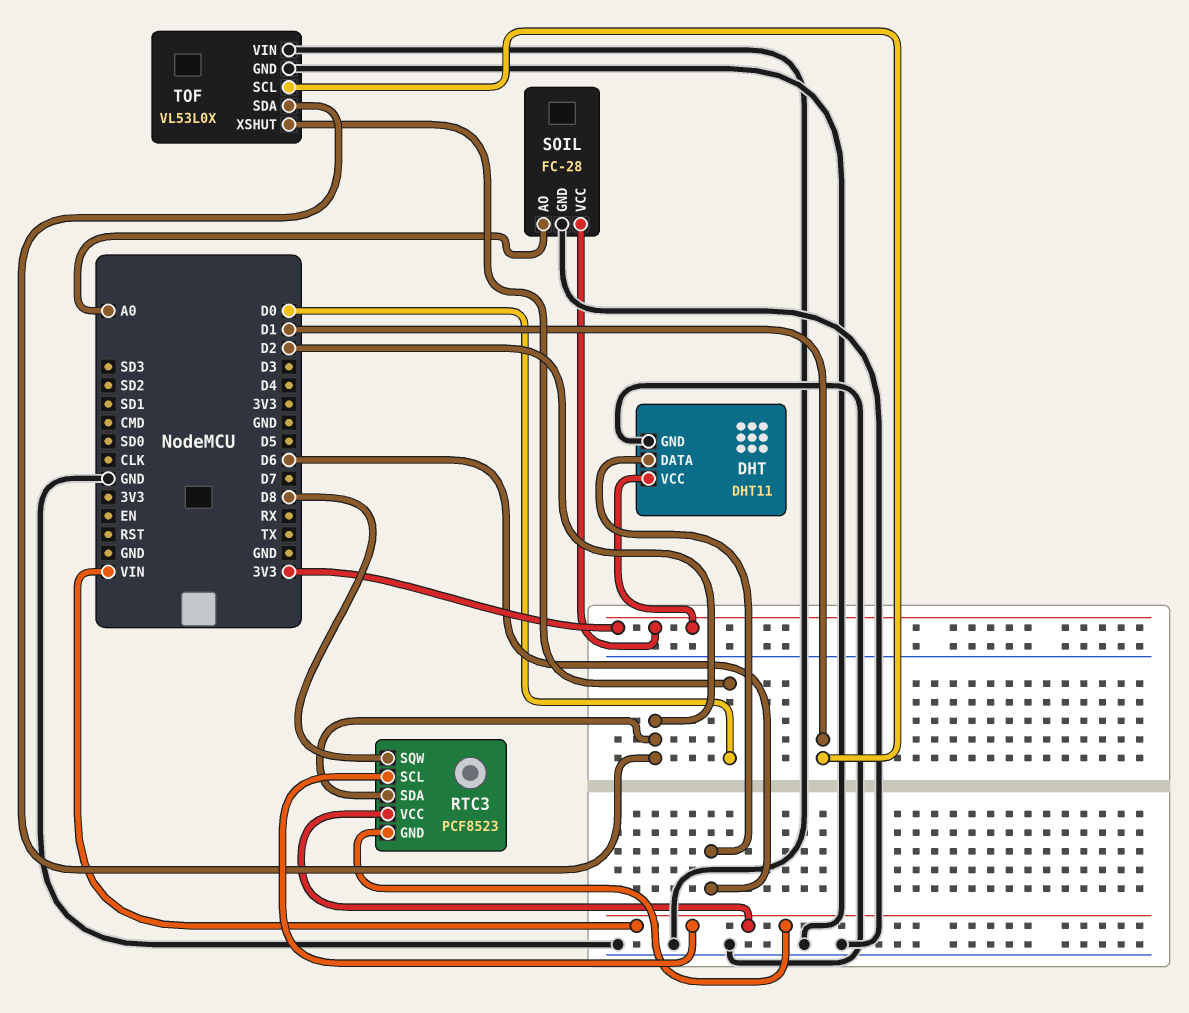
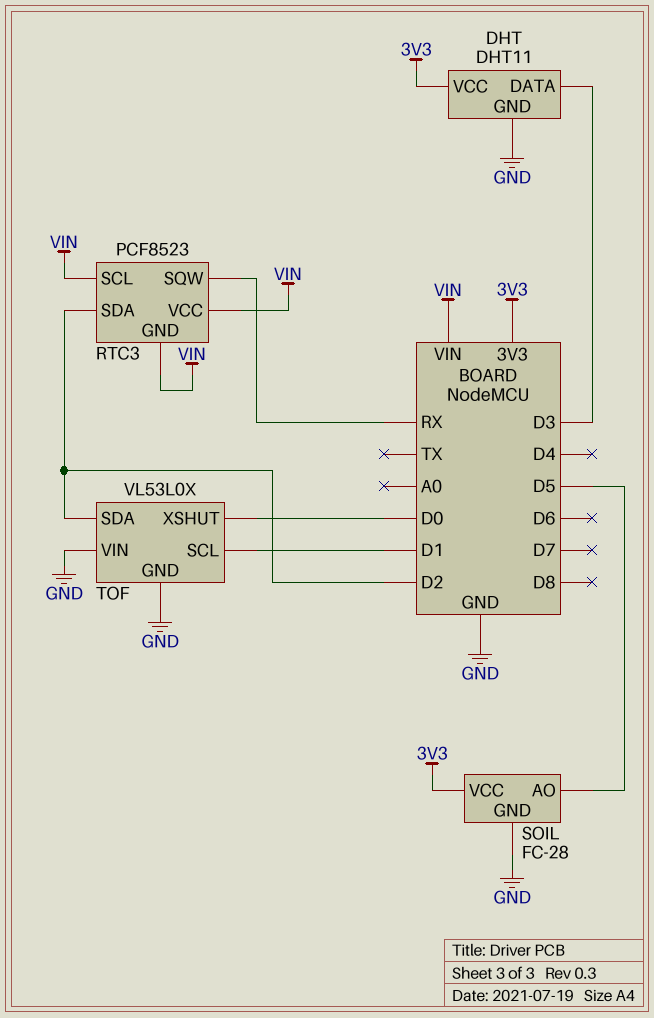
DHT pin DATA: D6 -> D3
RTC3 pin SQW: D8 -> RX
SOIL pin AO: A0 -> D5

